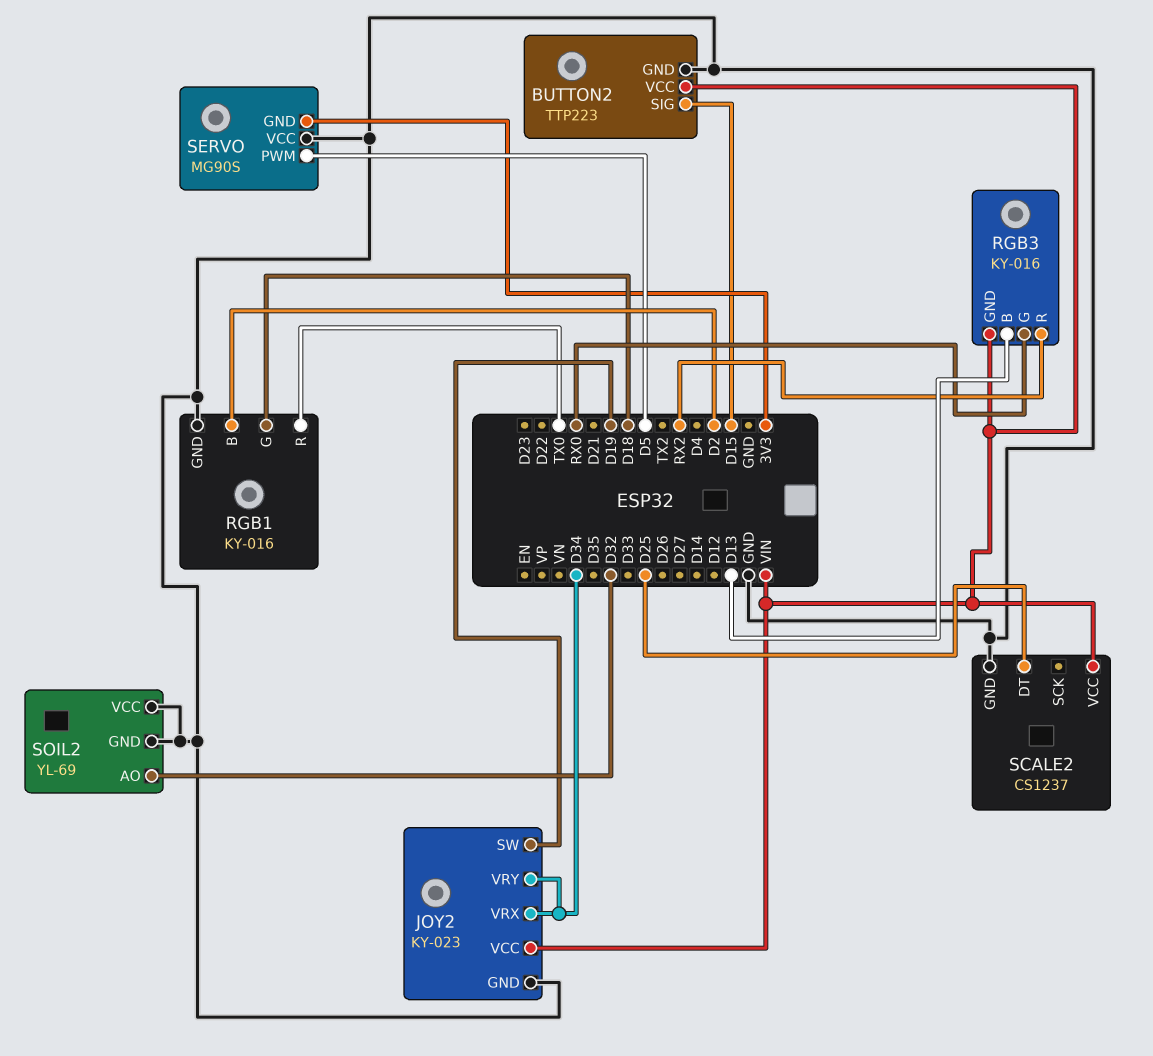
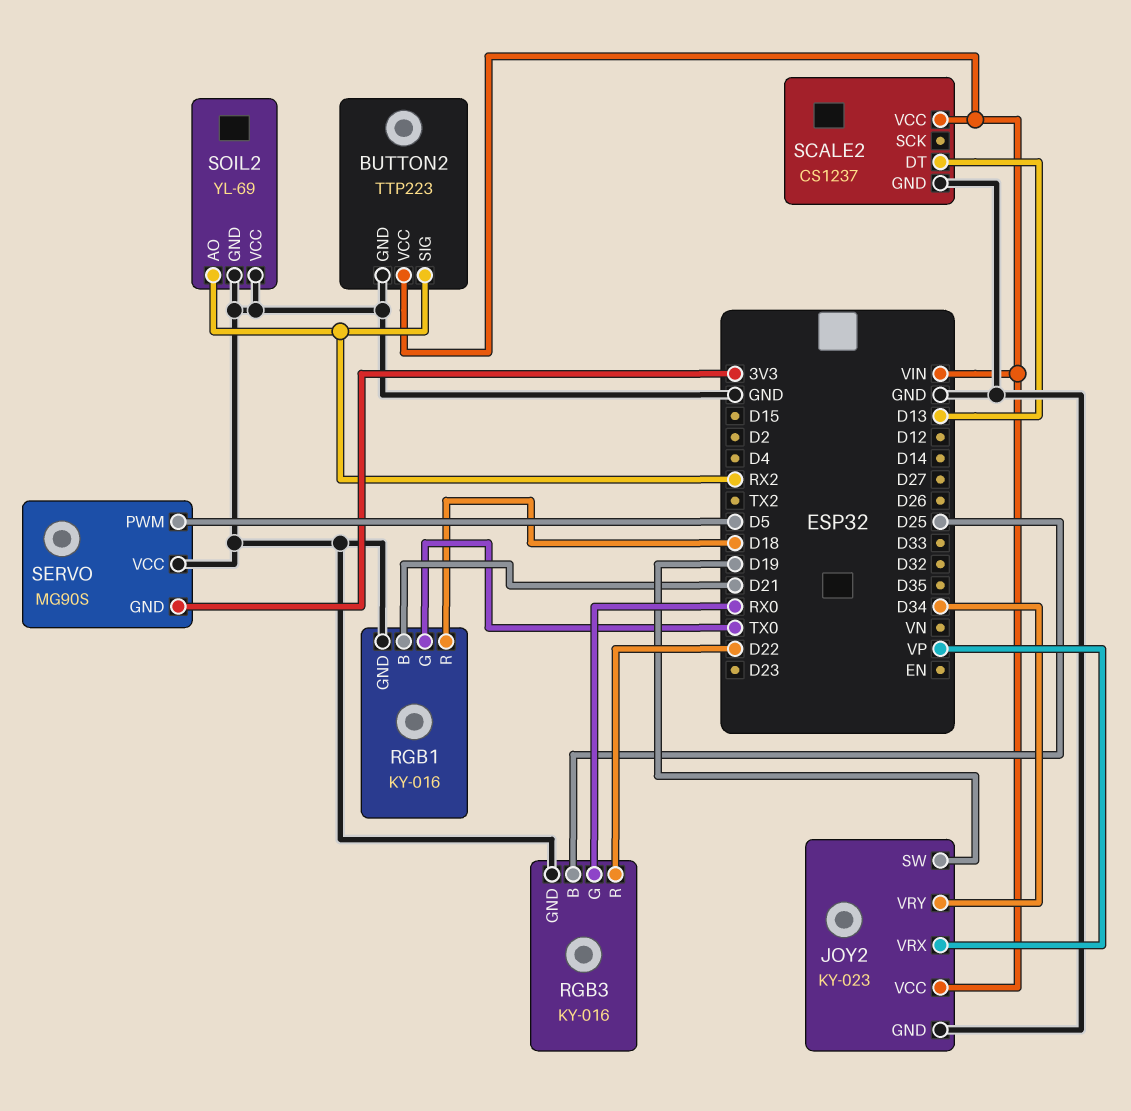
BUTTON2 pin SIG: D15 -> RX2
JOY2 pin VRX: D34 -> VP
RGB1 pin B: D2 -> D21
RGB1 pin G: D18 -> TX0
RGB1 pin R: TX0 -> D18
RGB3 pin B: D13 -> D25
RGB3 pin GND: VIN -> GND
RGB3 pin R: RX2 -> D22
SCALE2 pin DT: D25 -> D13
SOIL2 pin AO: D32 -> RX2

